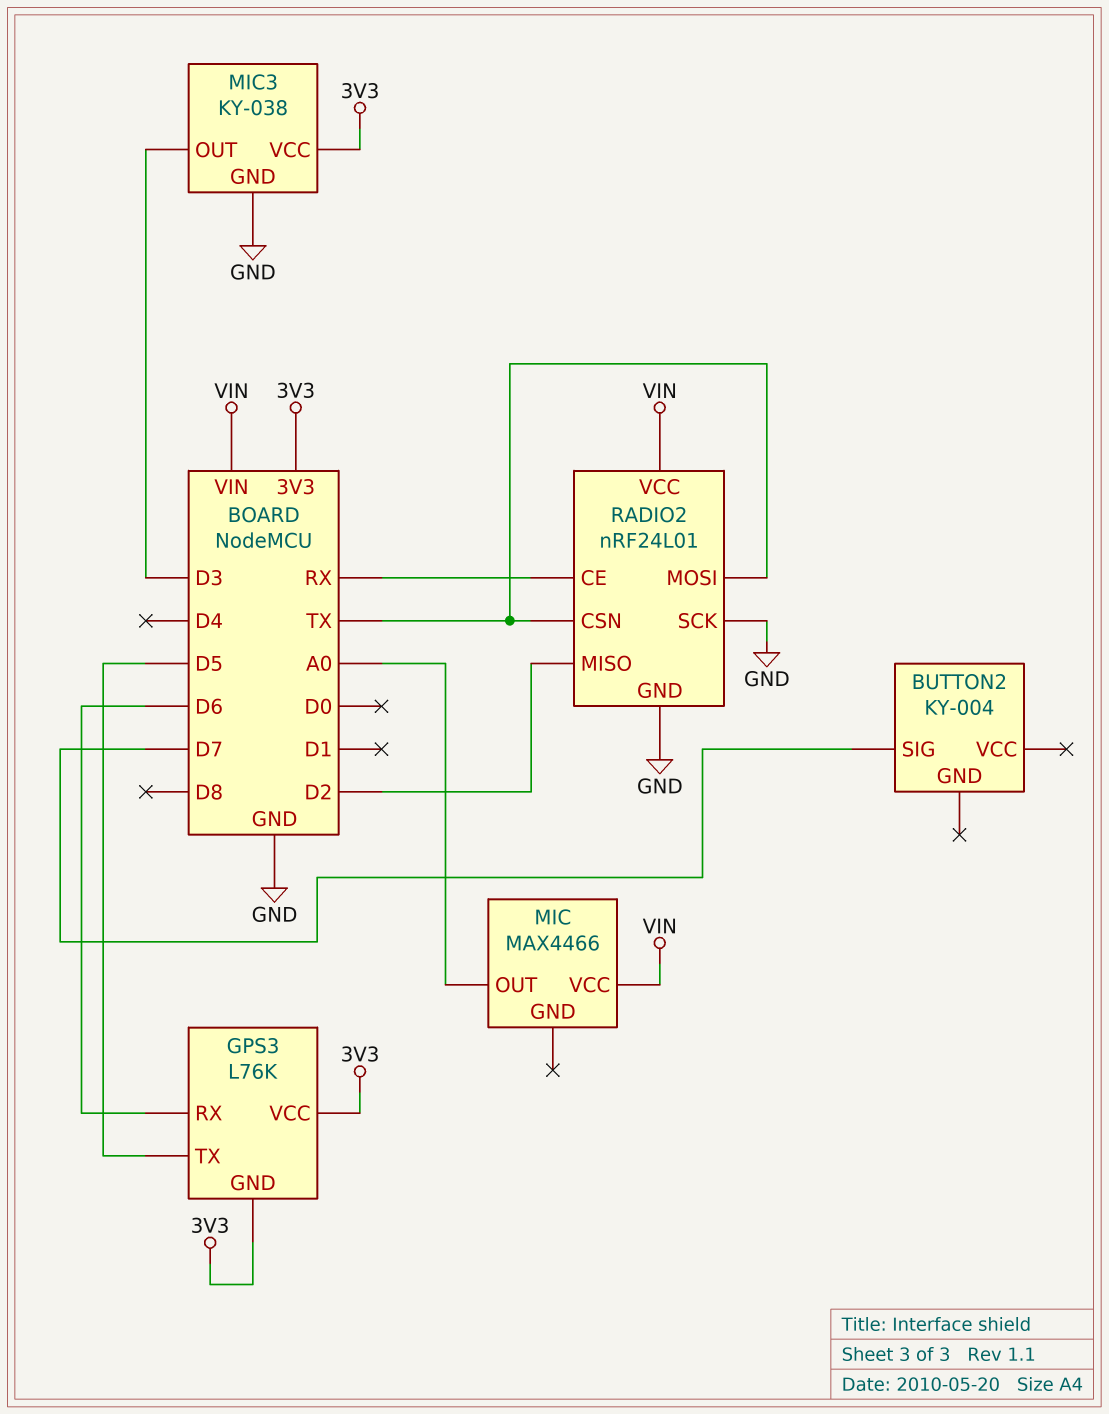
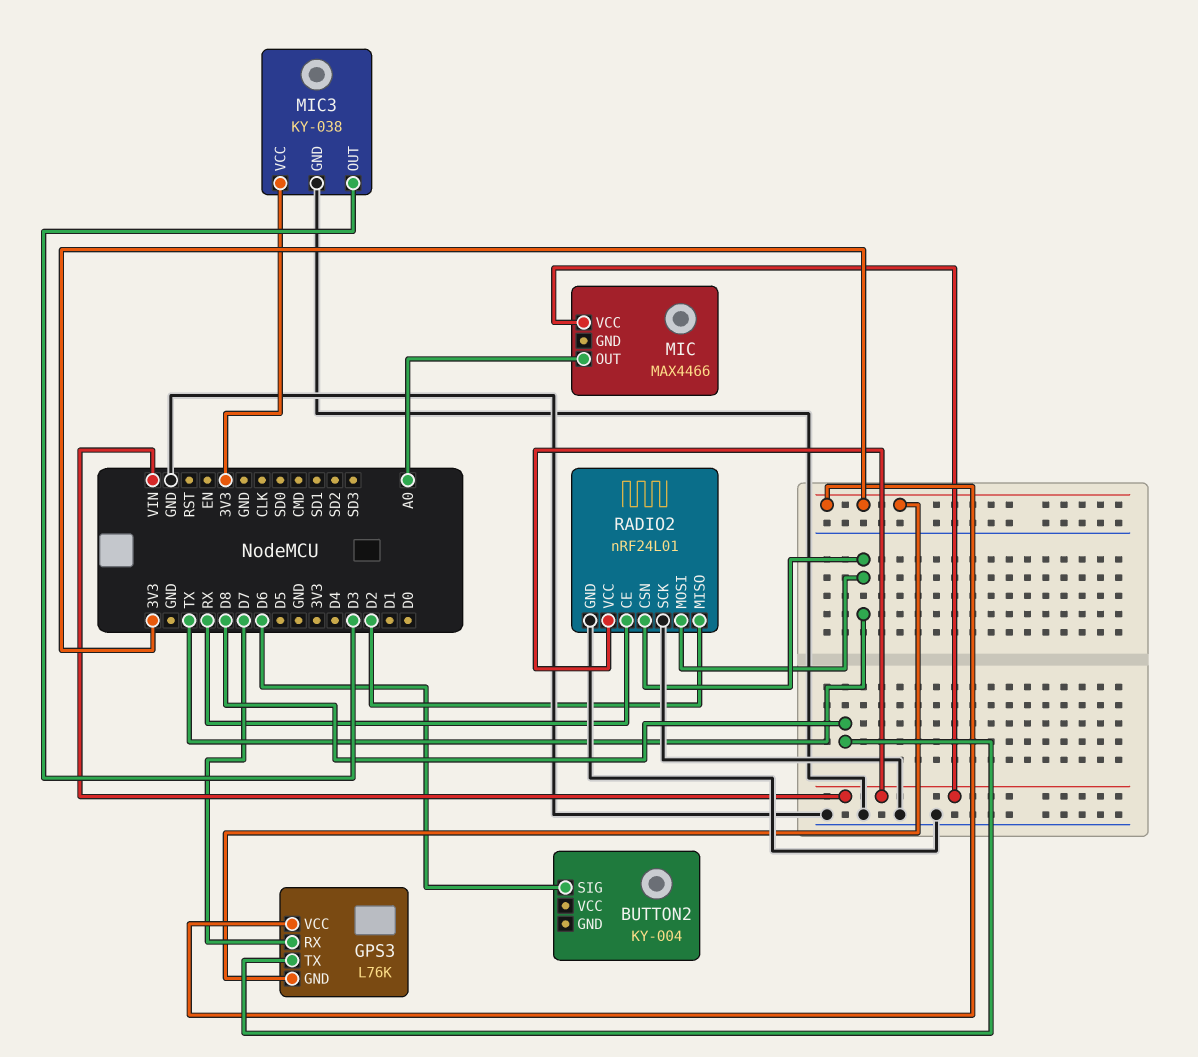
BUTTON2 pin SIG: D7 -> D6
GPS3 pin RX: D6 -> D7
GPS3 pin TX: D5 -> D8

